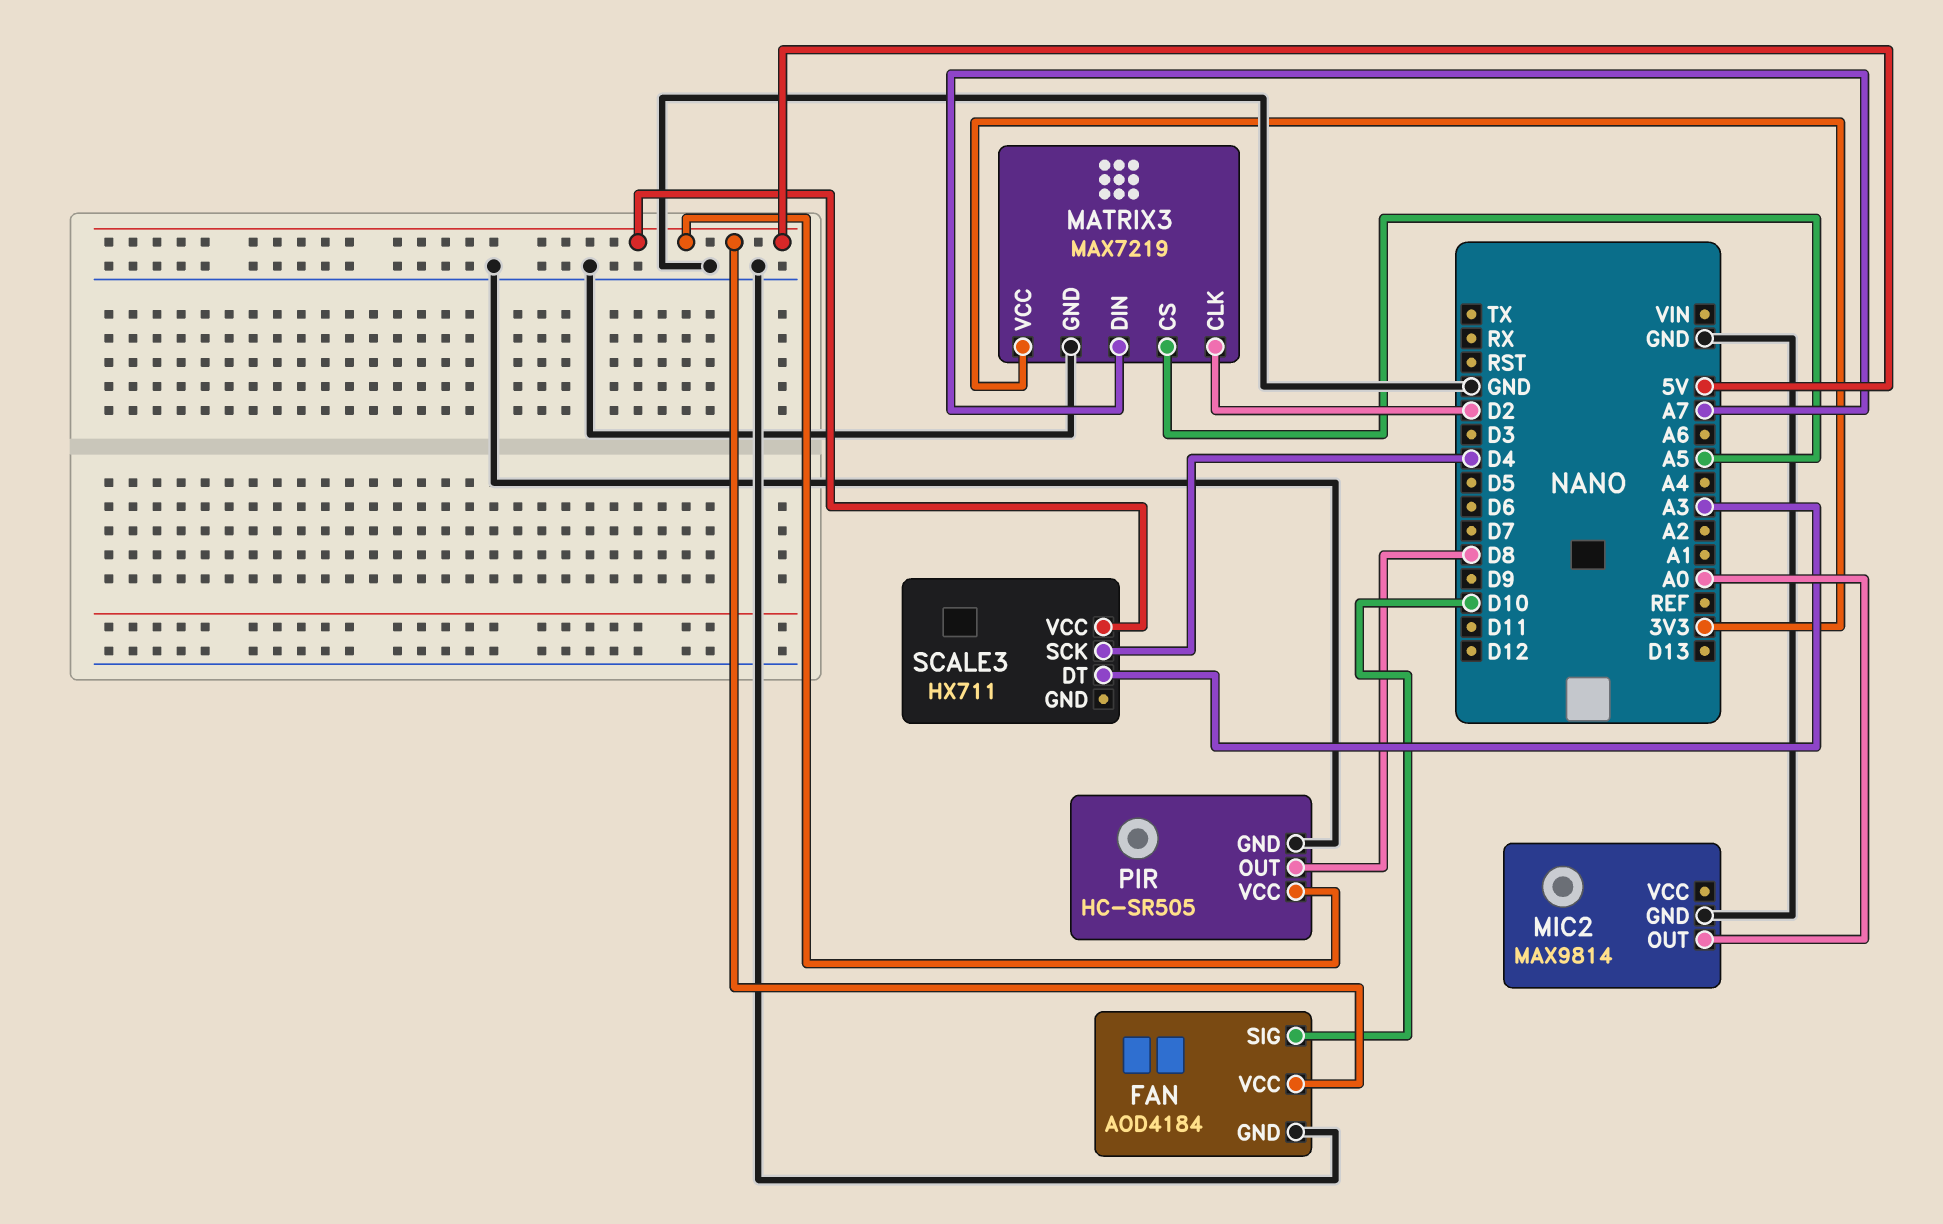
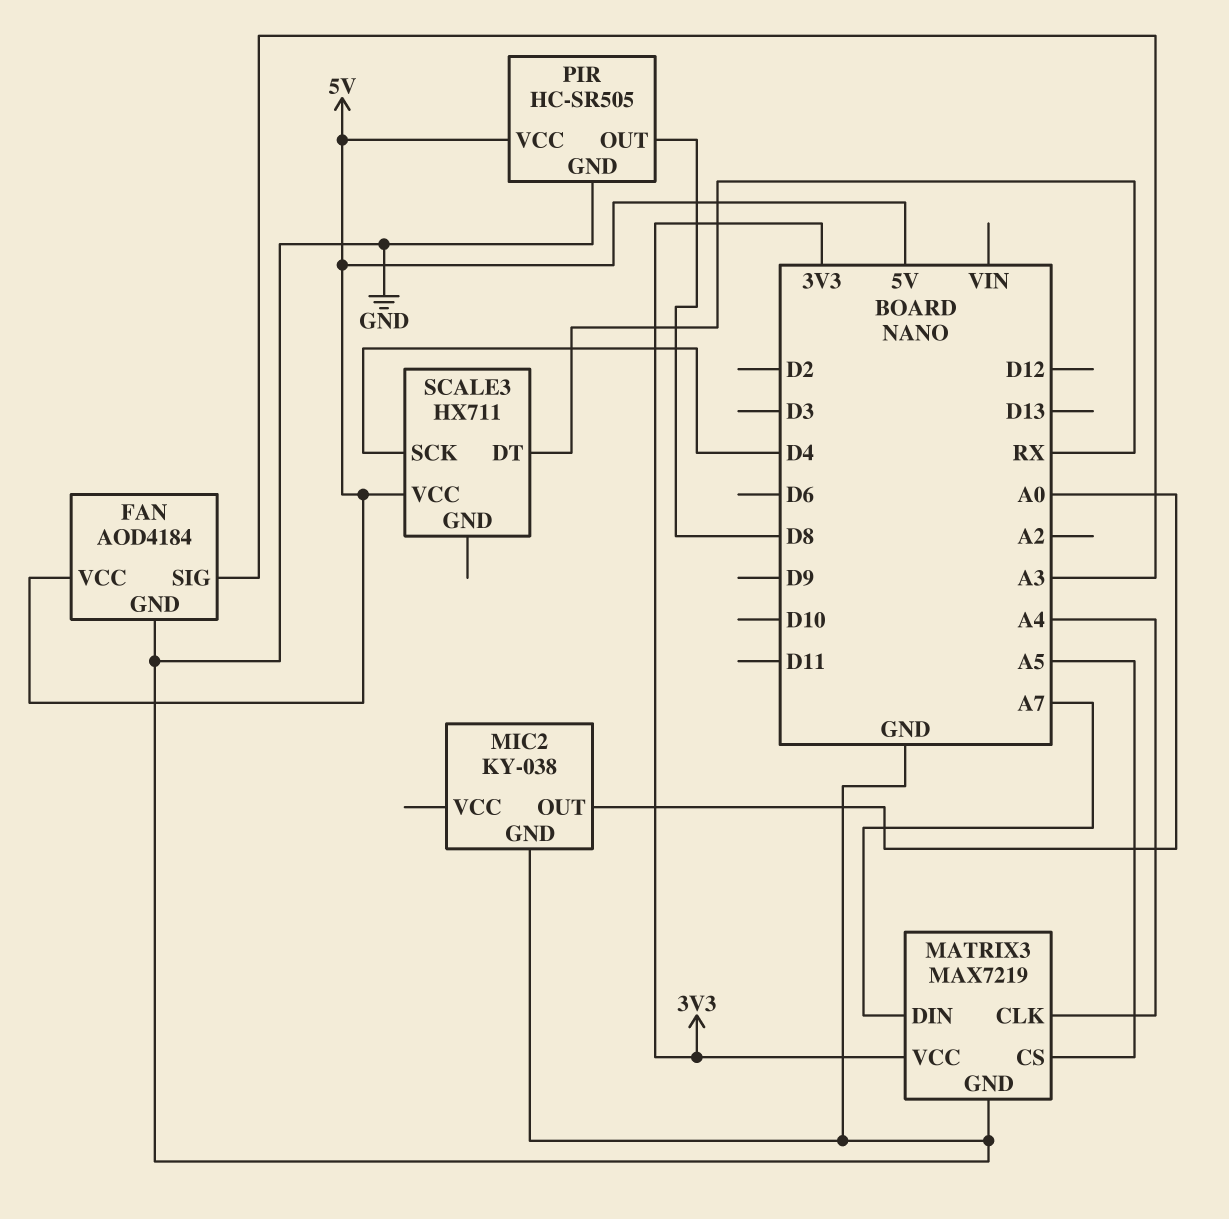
FAN pin SIG: D10 -> A3
MATRIX3 pin CLK: D2 -> A4
MIC2: MAX9814 -> KY-038
SCALE3 pin DT: A3 -> RX

